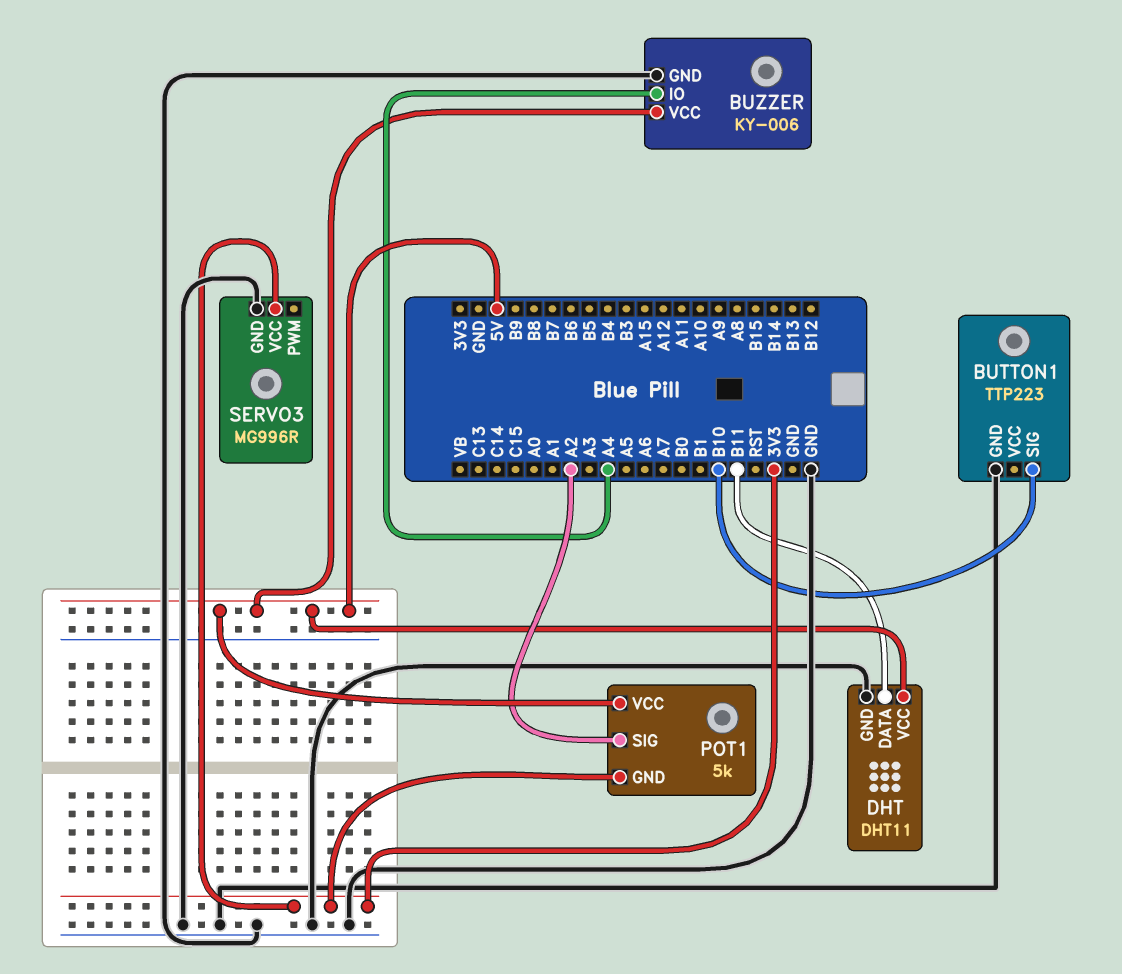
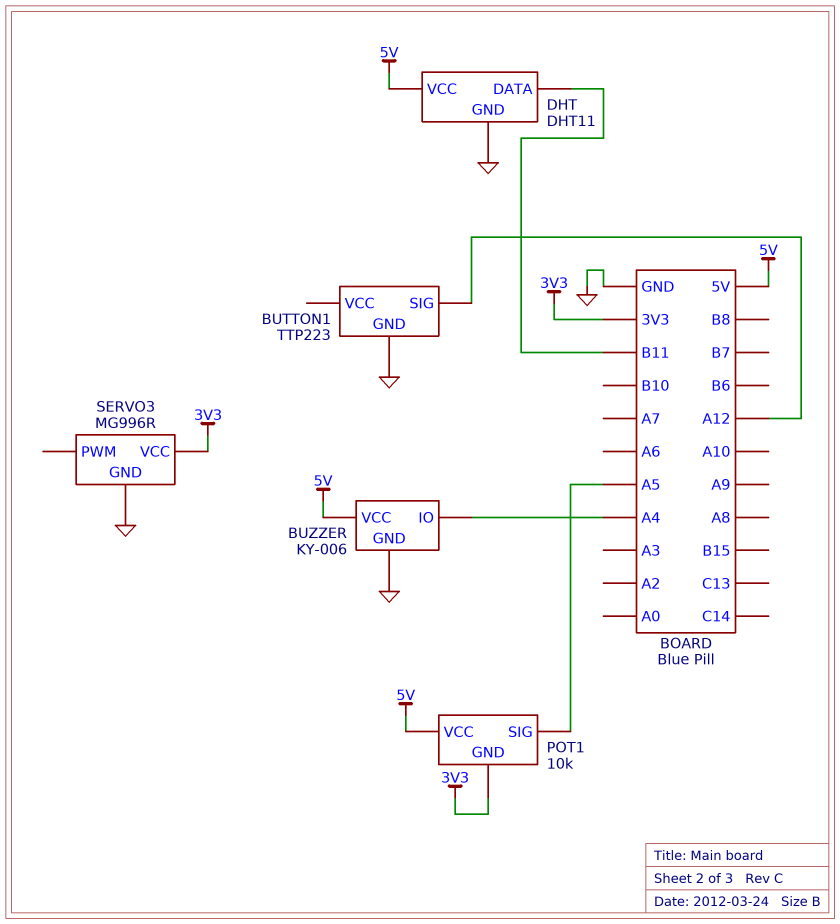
BUTTON1 pin SIG: B10 -> A12
POT1: 5k -> 10k
POT1 pin SIG: A2 -> A5

